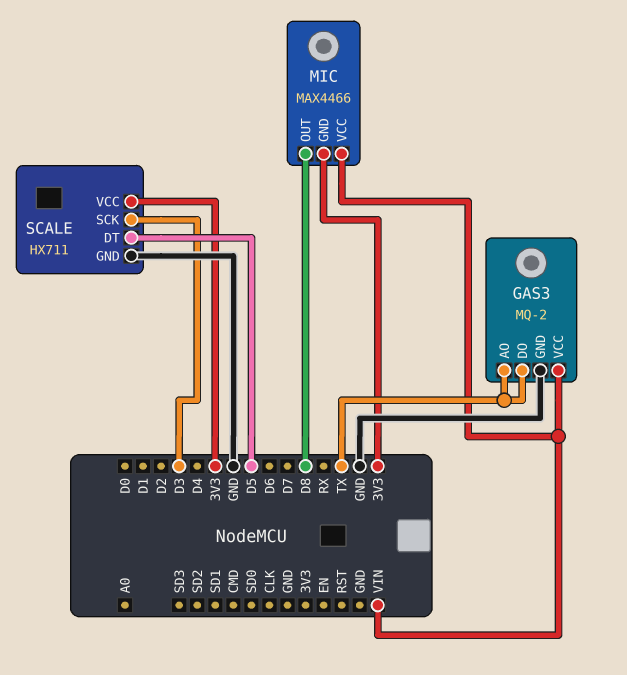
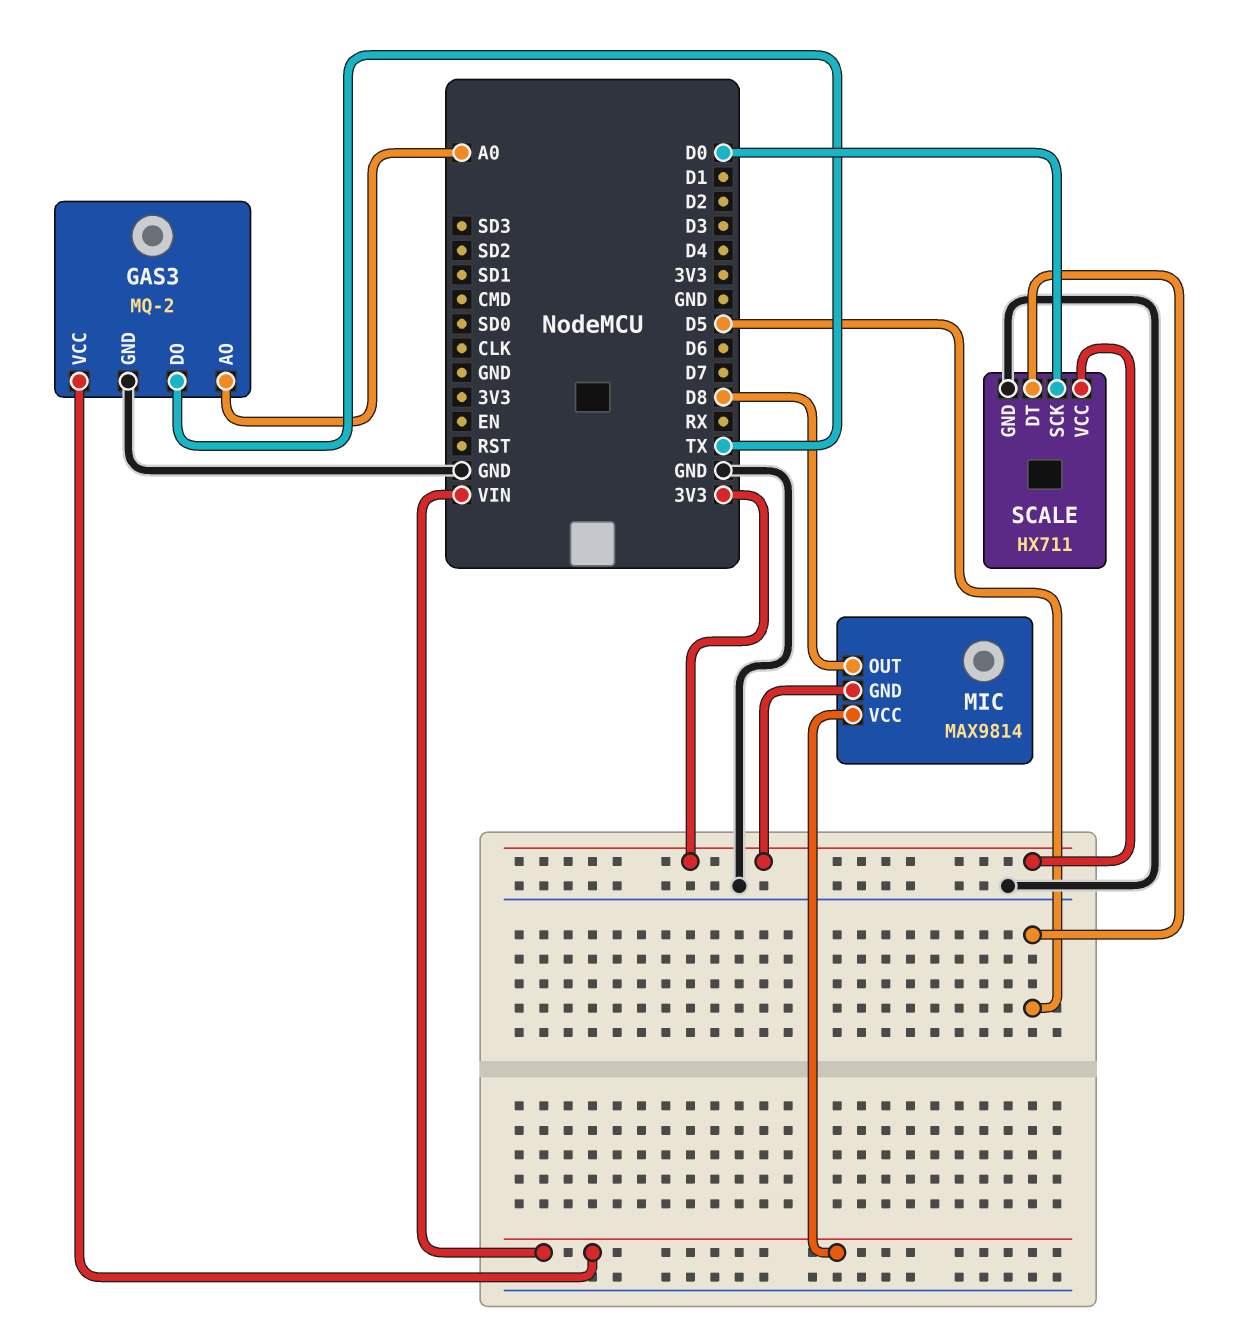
GAS3 pin AO: TX -> A0
MIC: MAX4466 -> MAX9814
SCALE pin SCK: D3 -> D0

